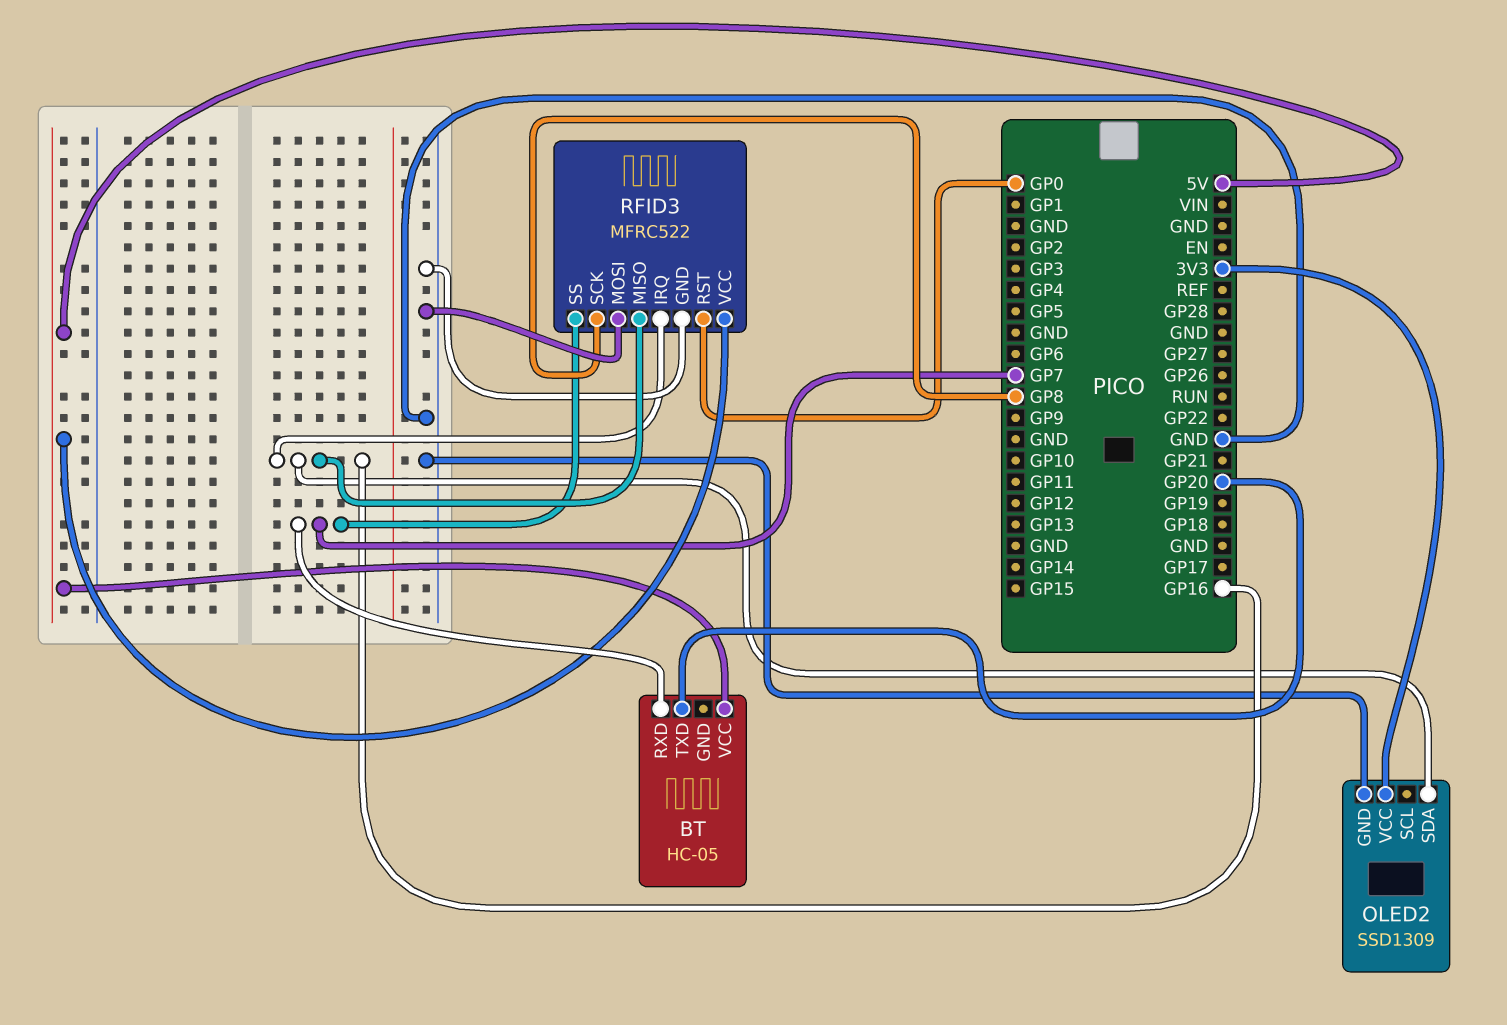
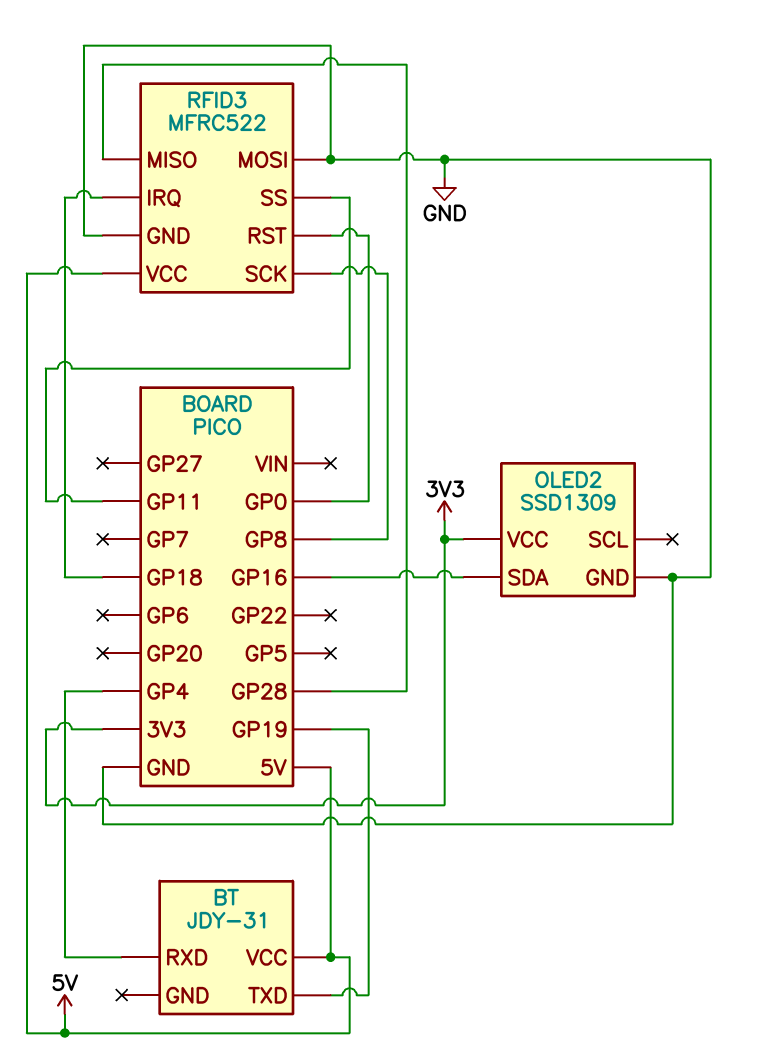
BT: HC-05 -> JDY-31
BT pin RXD: GP7 -> GP4
BT pin TXD: GP20 -> GP19
RFID3 pin IRQ: GP16 -> GP18
RFID3 pin MISO: GP16 -> GP28
RFID3 pin SS: GP7 -> GP11

